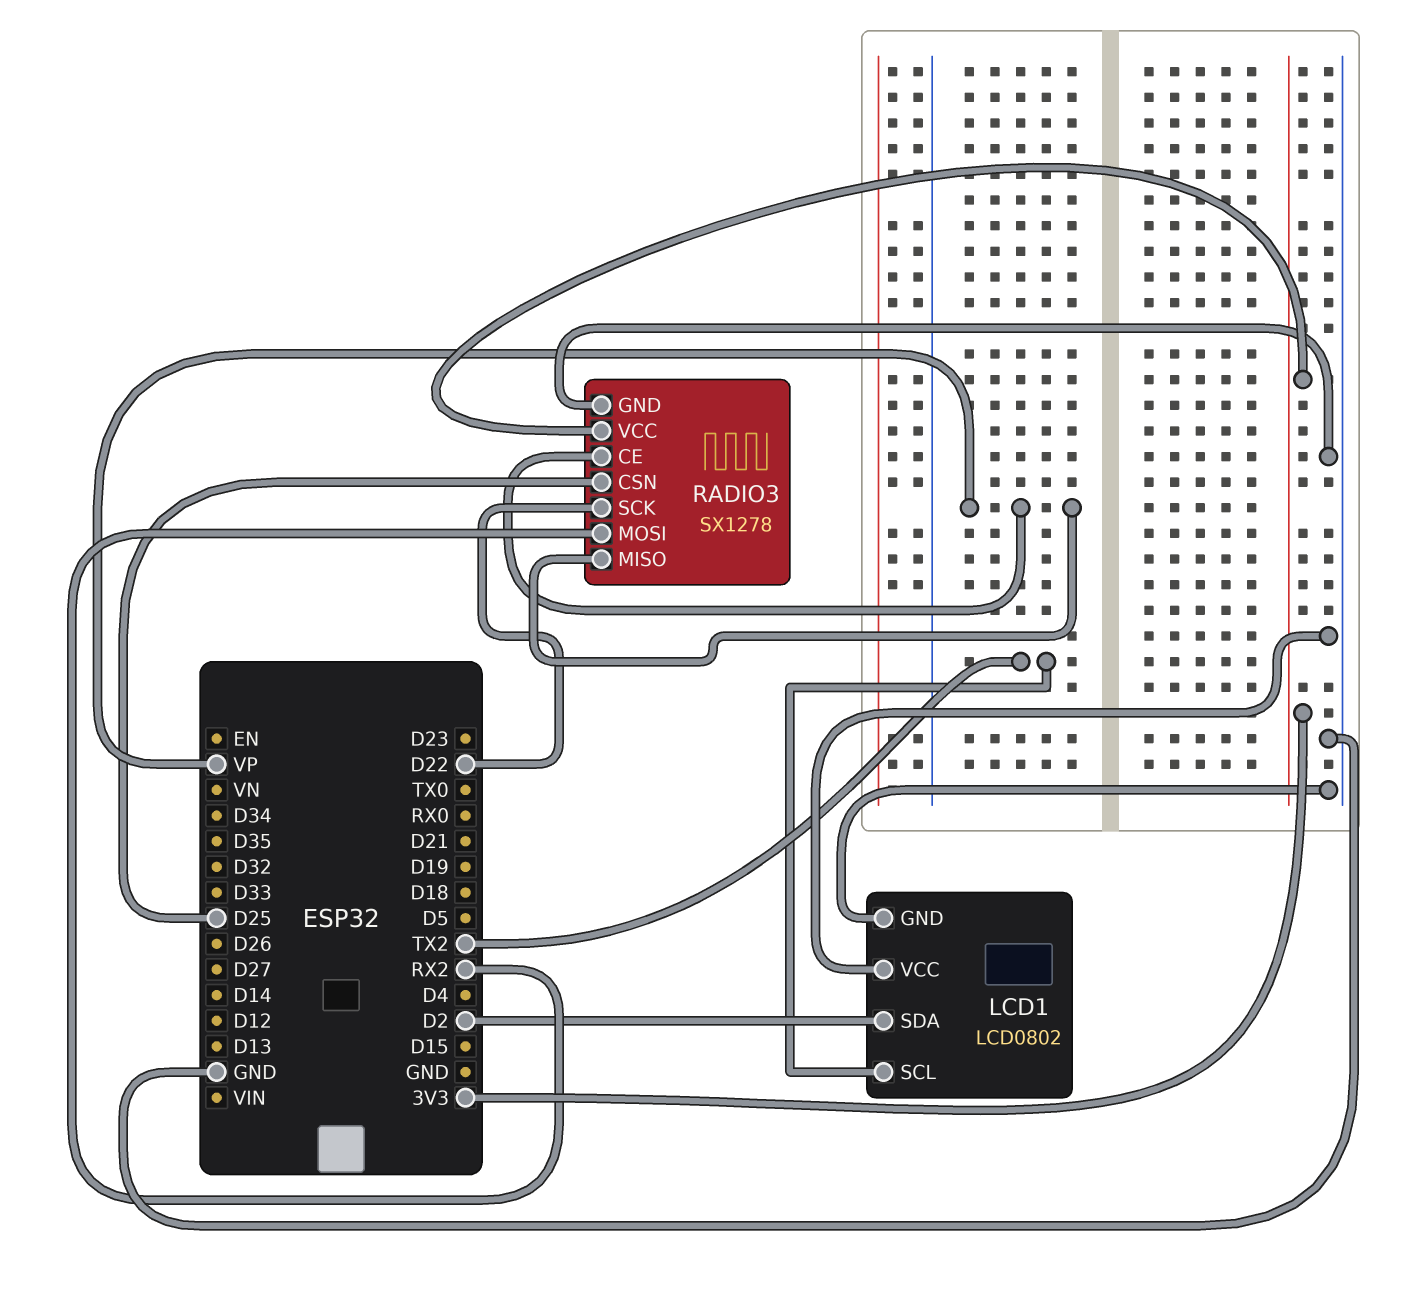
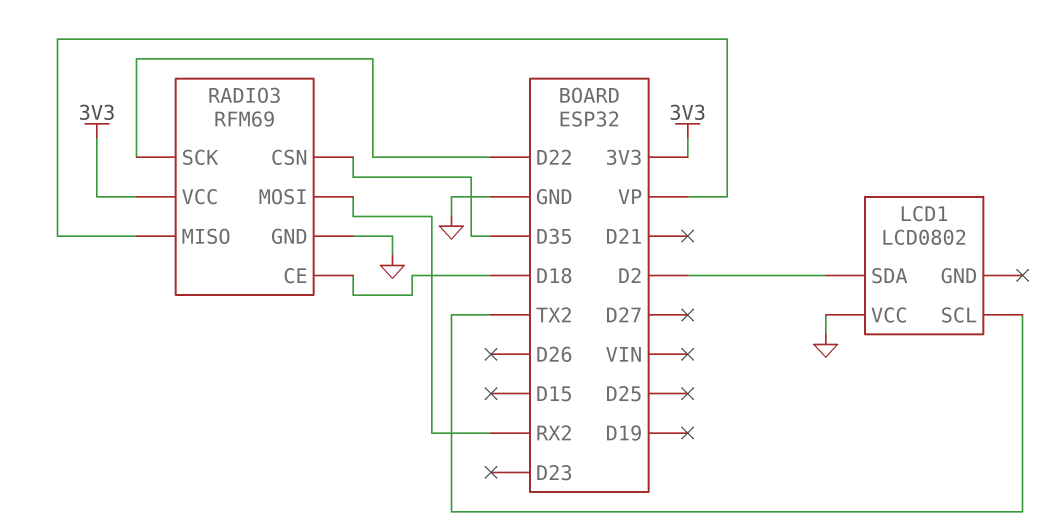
LCD1 pin GND: GND -> none
RADIO3: SX1278 -> RFM69
RADIO3 pin CE: VP -> D18
RADIO3 pin CSN: D25 -> D35

